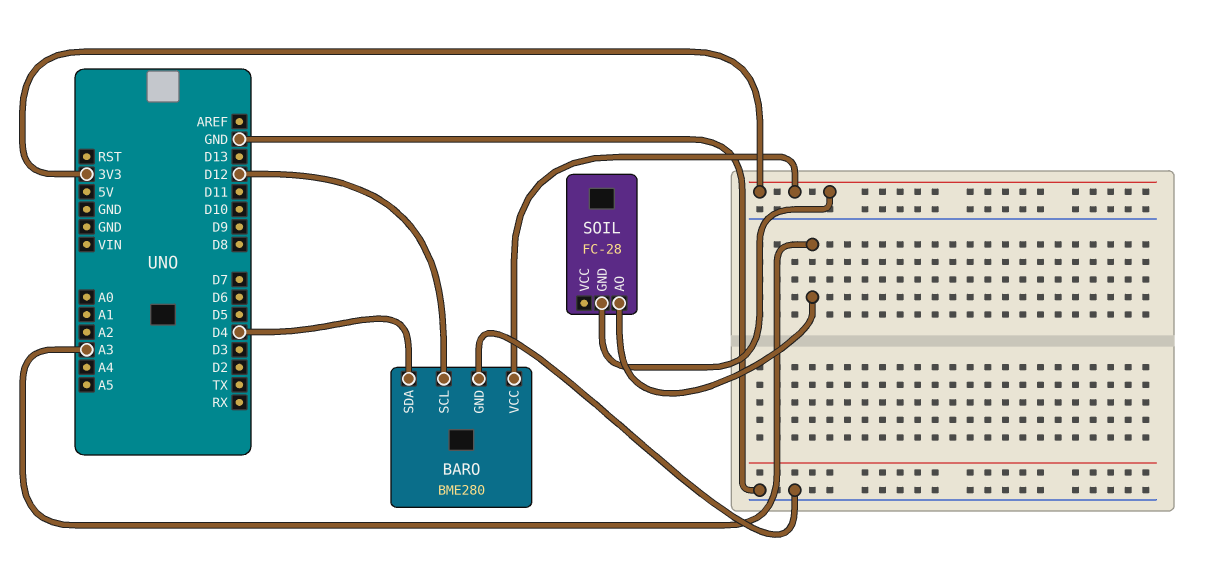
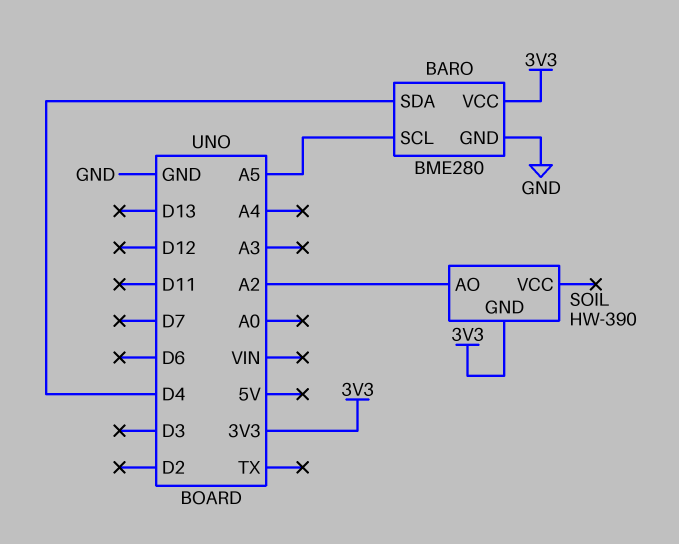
BARO pin SCL: D12 -> A5
SOIL: FC-28 -> HW-390
SOIL pin AO: A3 -> A2

